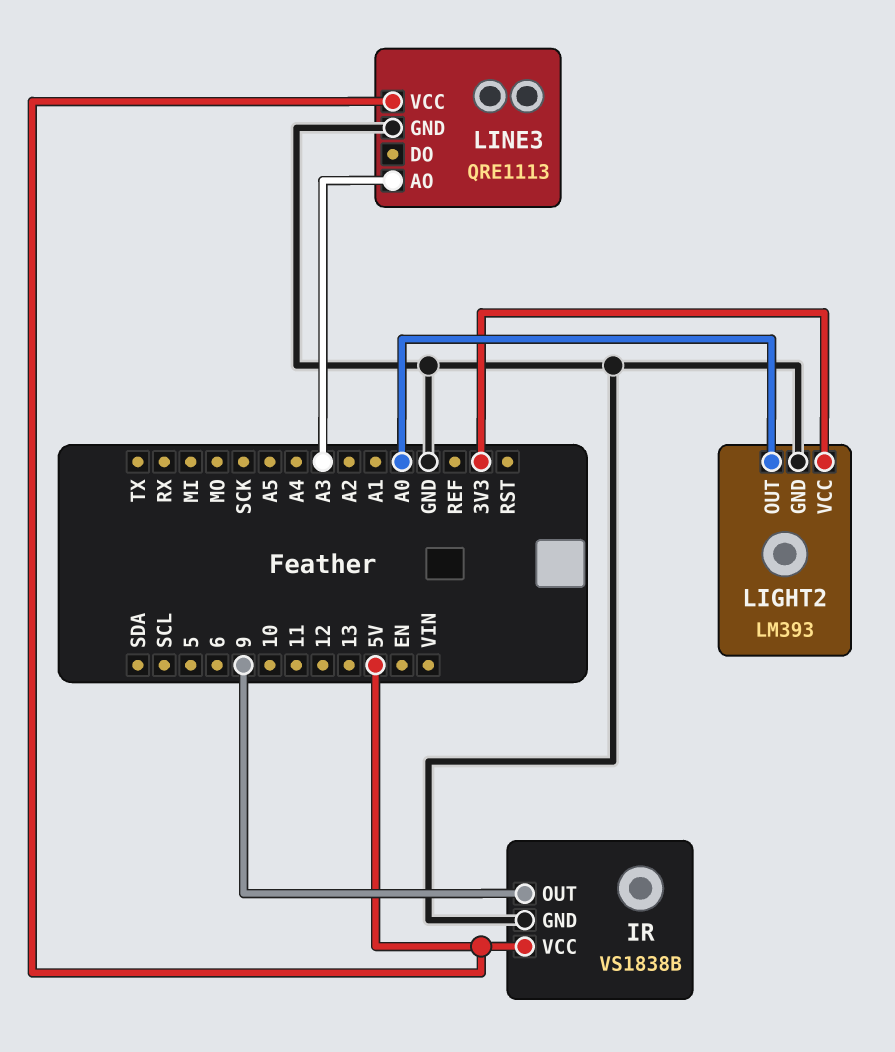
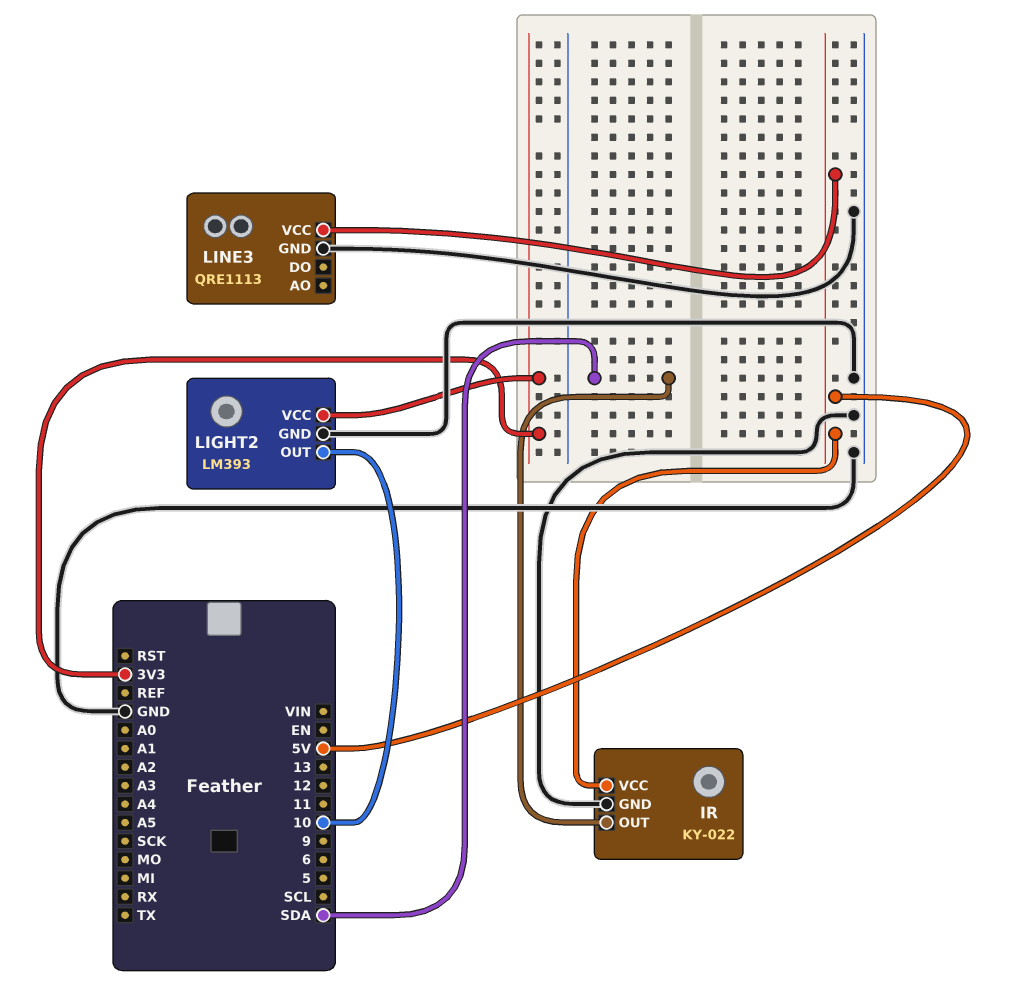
IR: VS1838B -> KY-022
IR pin OUT: 9 -> SDA
LIGHT2 pin OUT: A0 -> 10
LINE3 pin AO: A3 -> none

